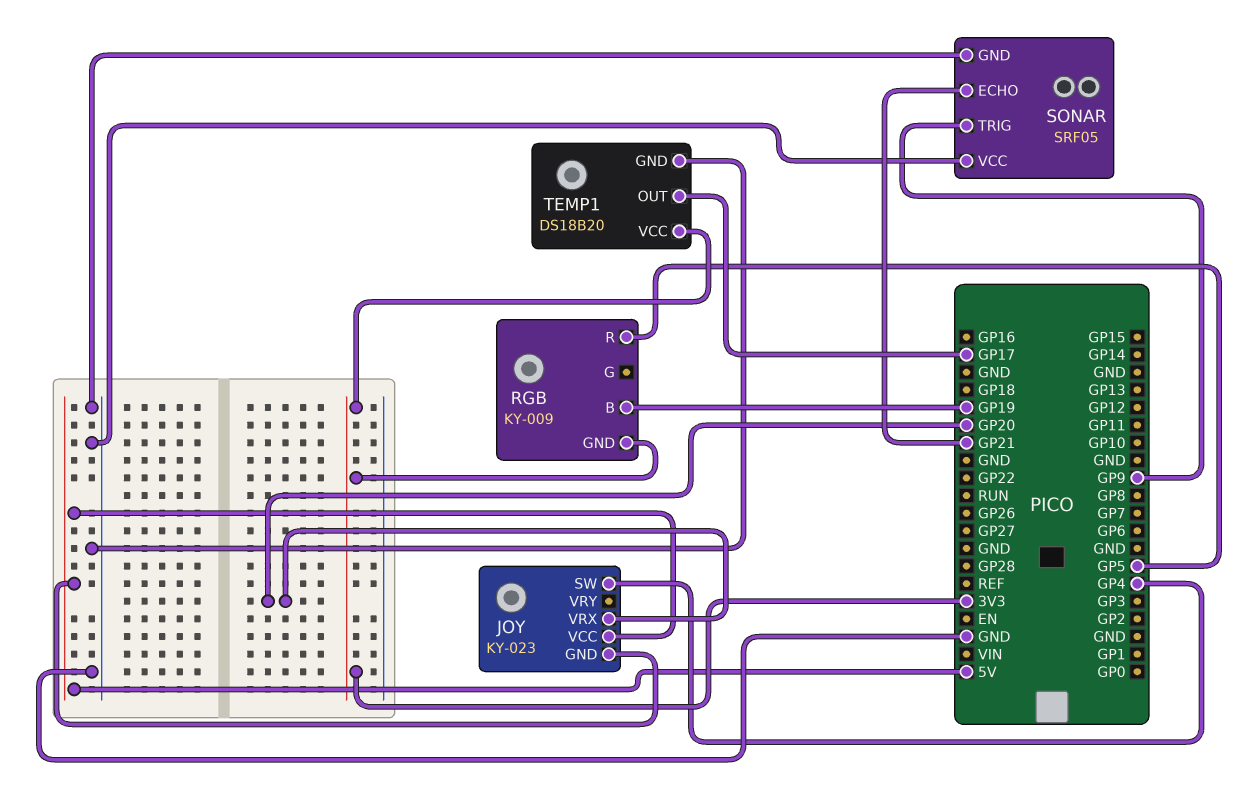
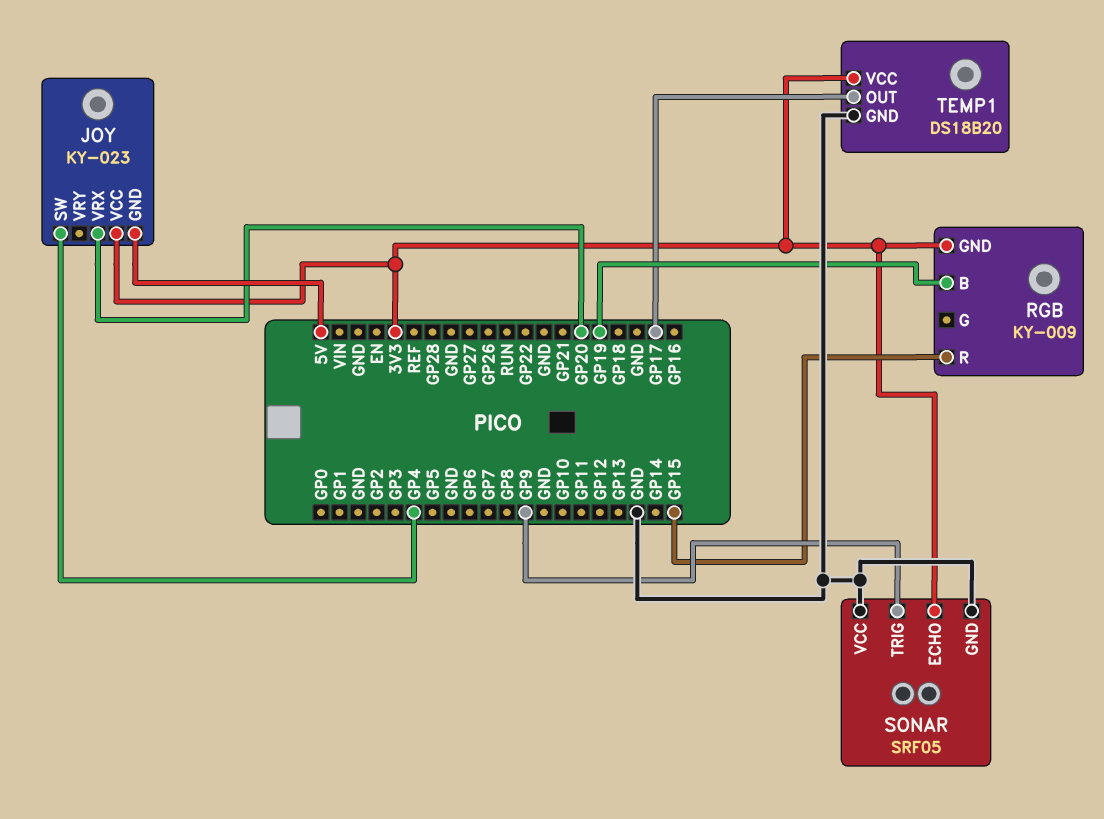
JOY pin VCC: 5V -> 3V3
RGB pin R: GP5 -> GP15
SONAR pin ECHO: GP21 -> 3V3

